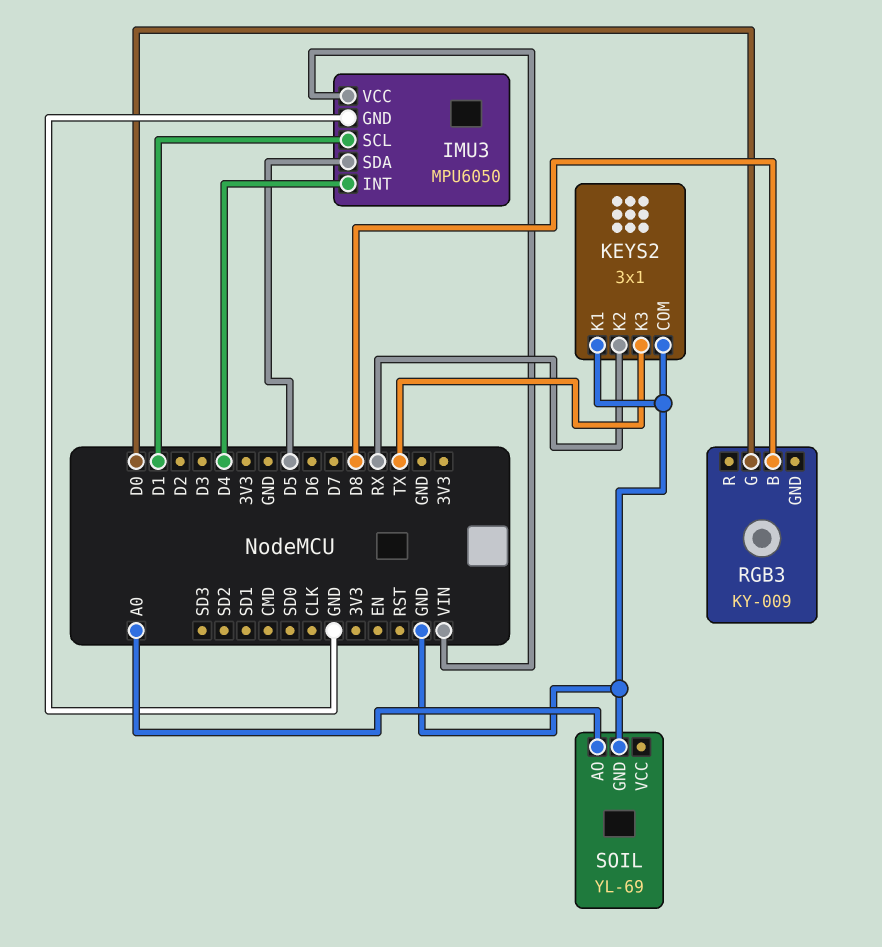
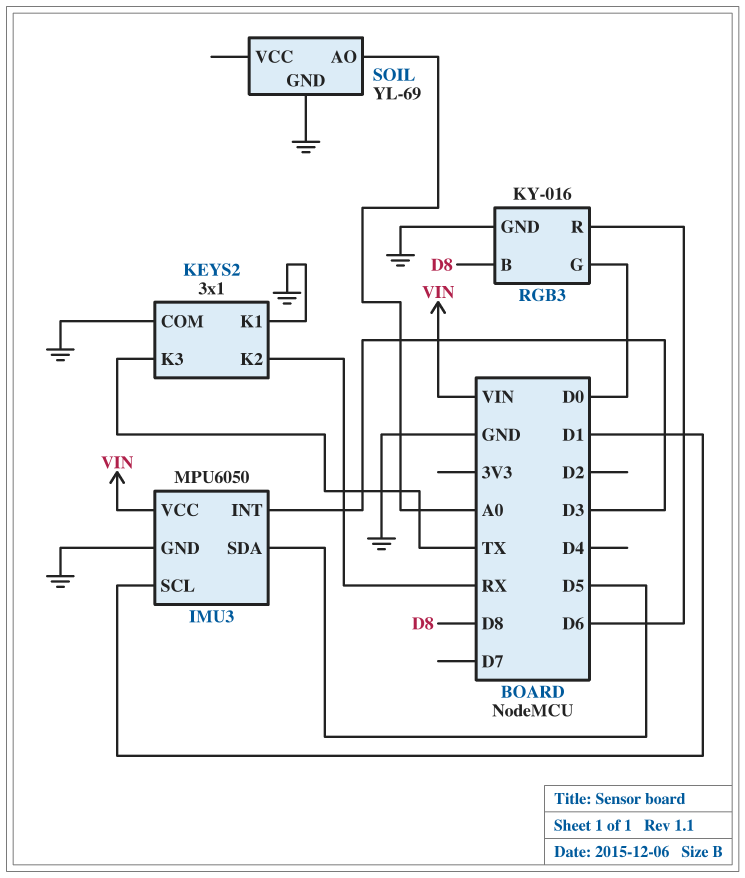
IMU3 pin INT: D4 -> D3
RGB3: KY-009 -> KY-016
RGB3 pin GND: none -> GND
RGB3 pin R: none -> D6

